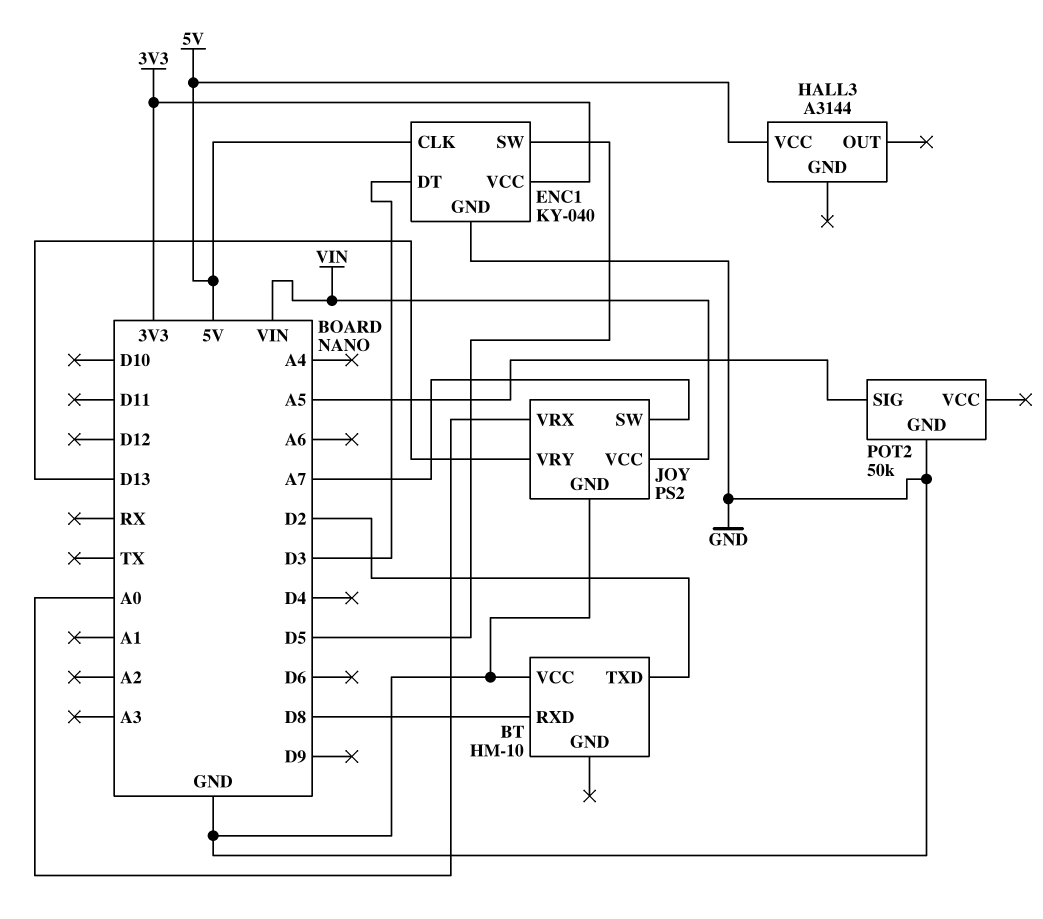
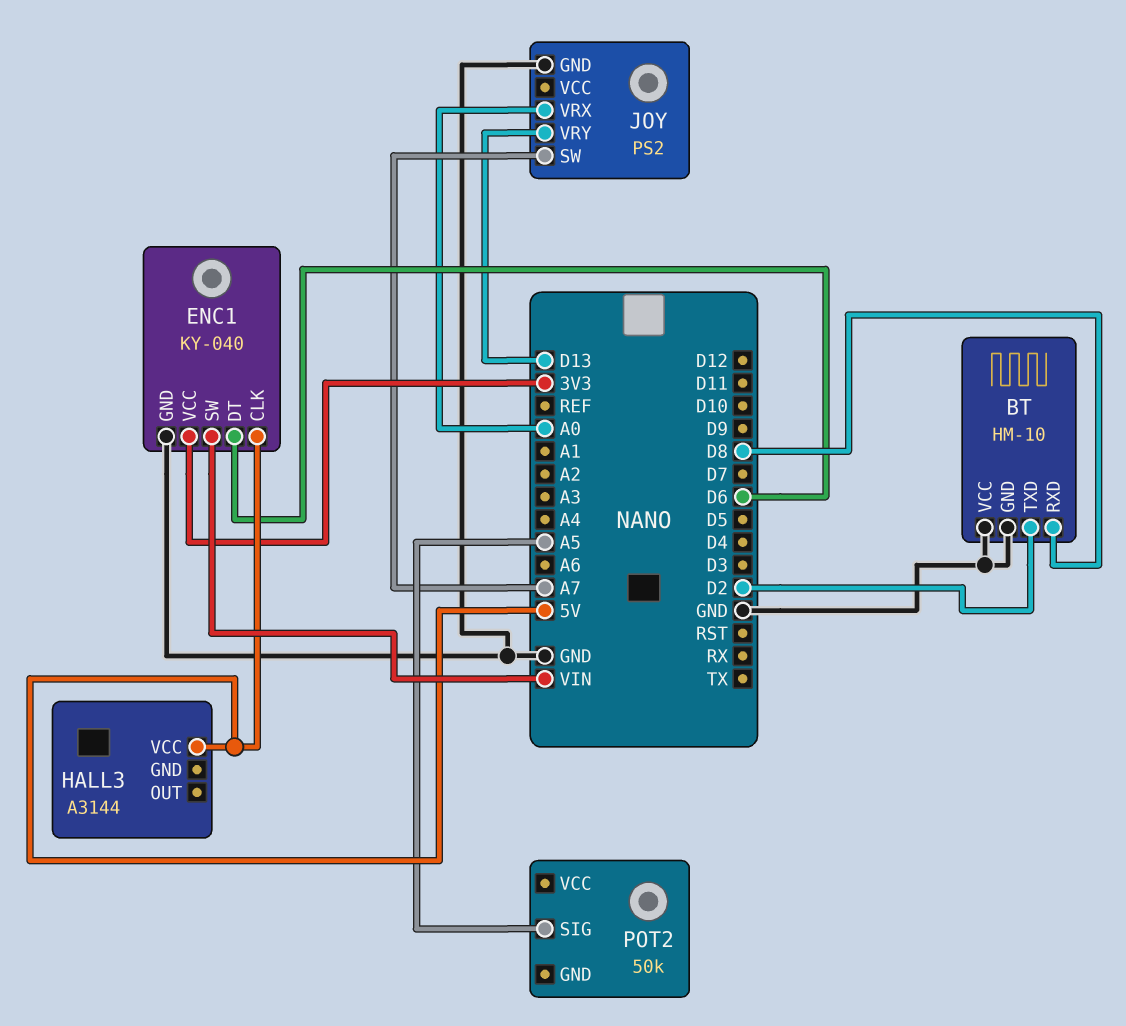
BT pin GND: none -> GND
ENC1 pin DT: D3 -> D6
ENC1 pin SW: D5 -> VIN
JOY pin VCC: VIN -> none
POT2 pin GND: GND -> none

